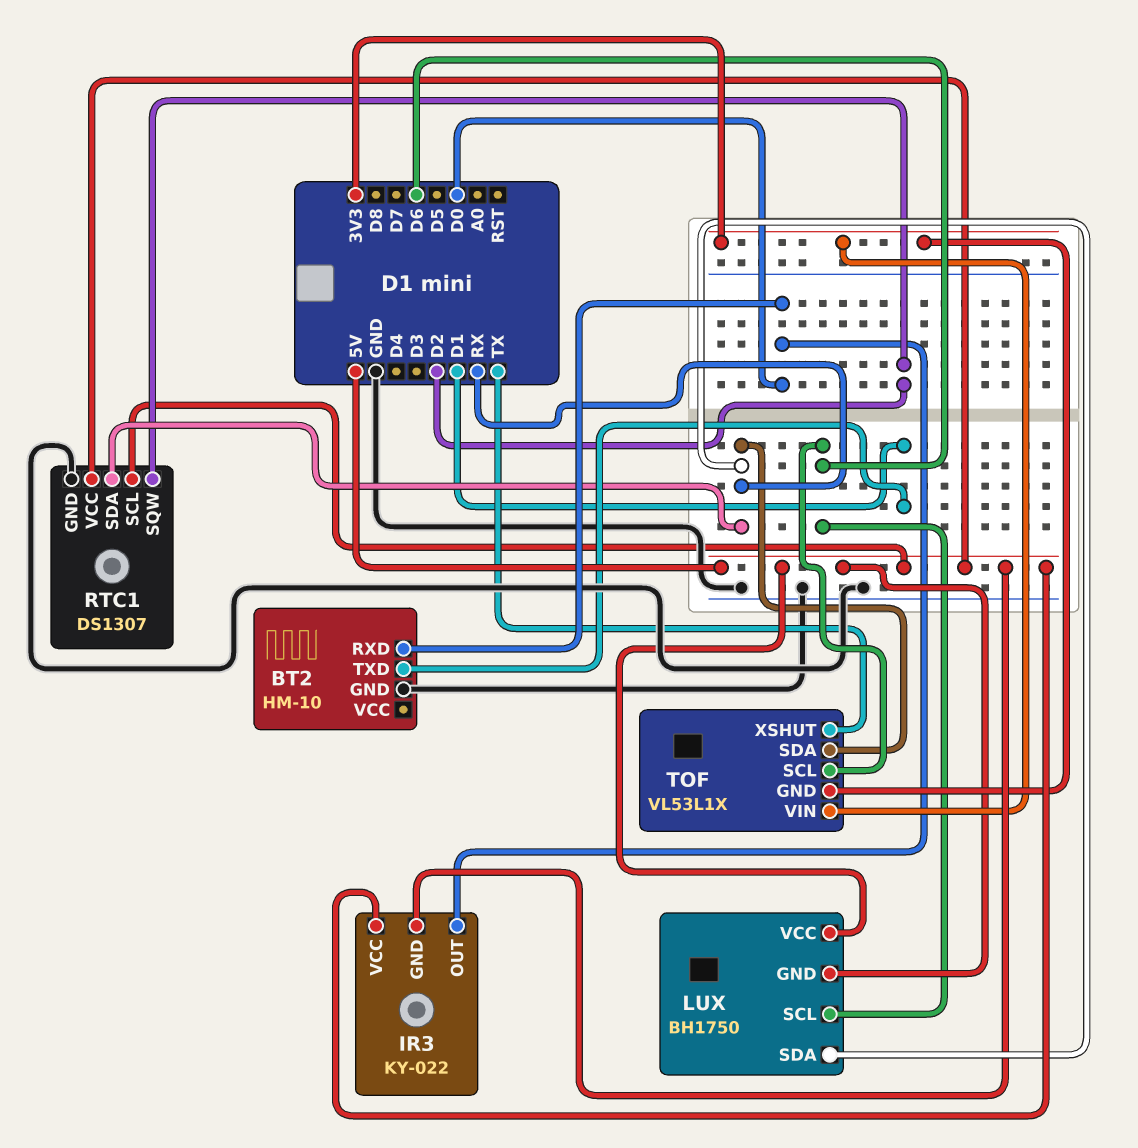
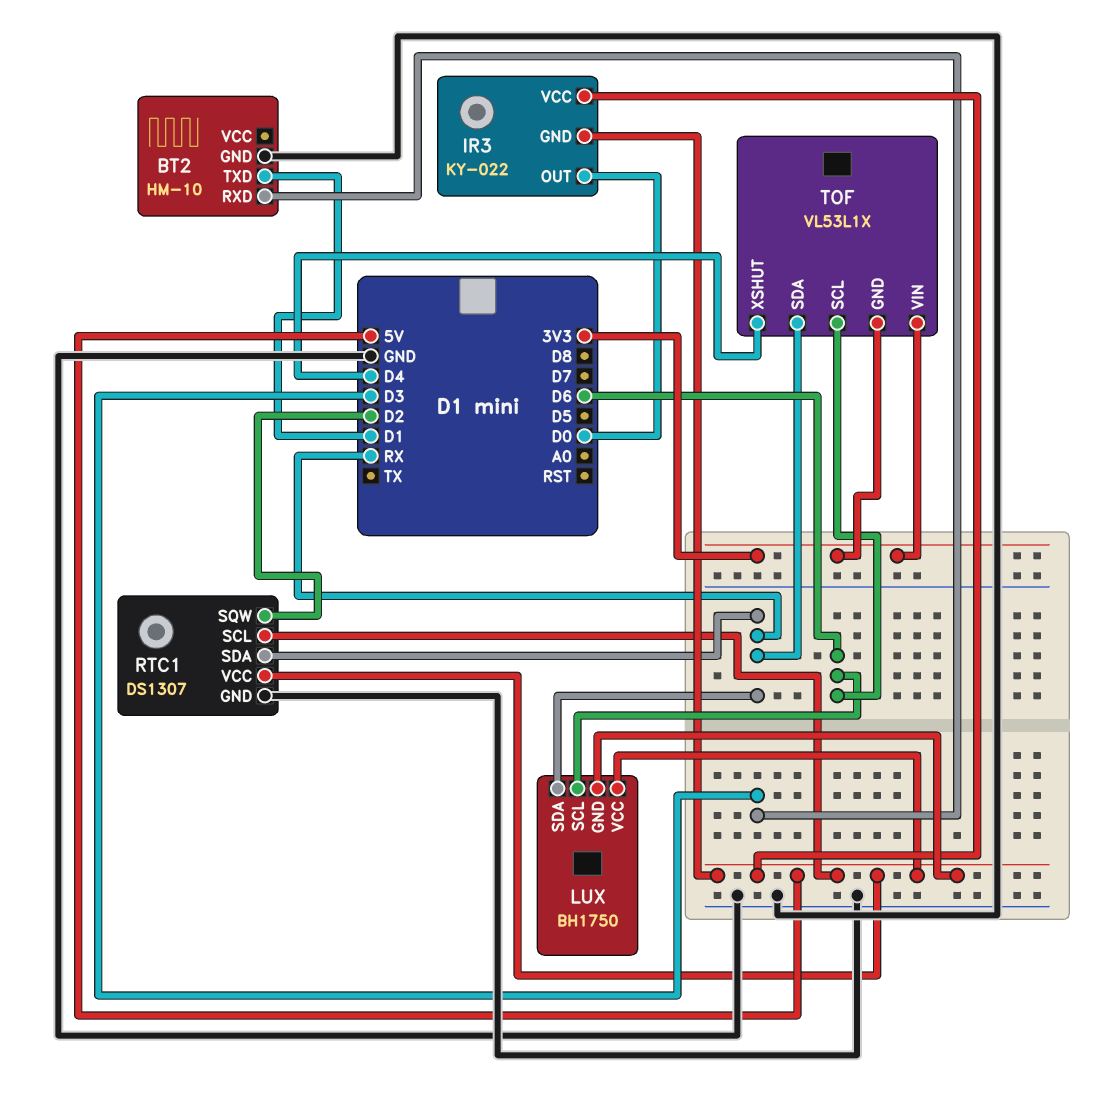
BT2 pin RXD: D0 -> D3
TOF pin XSHUT: TX -> D4

